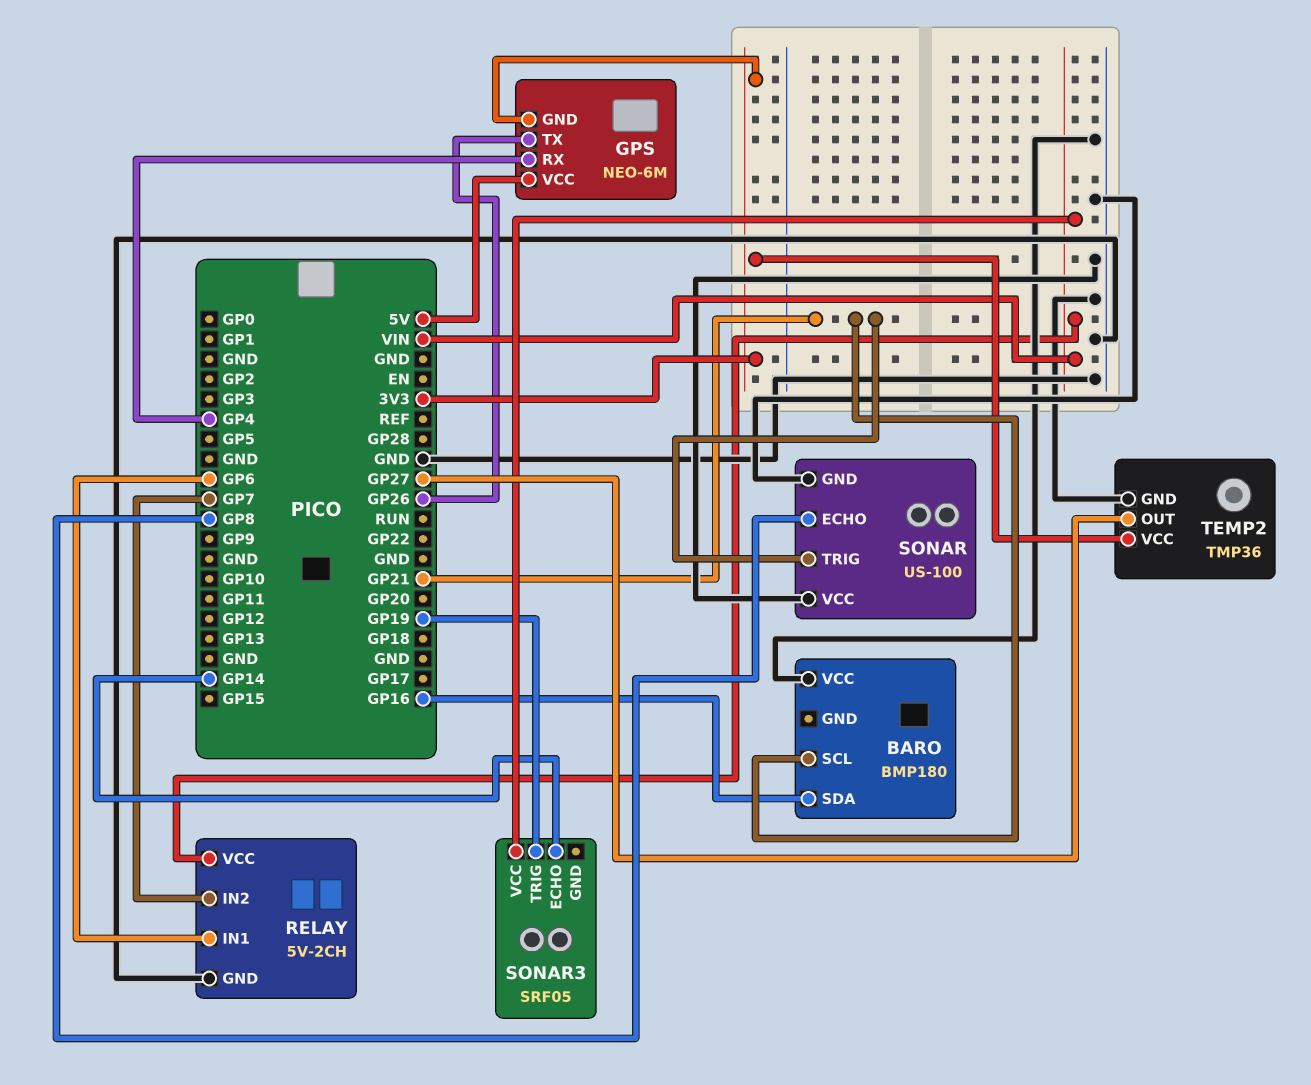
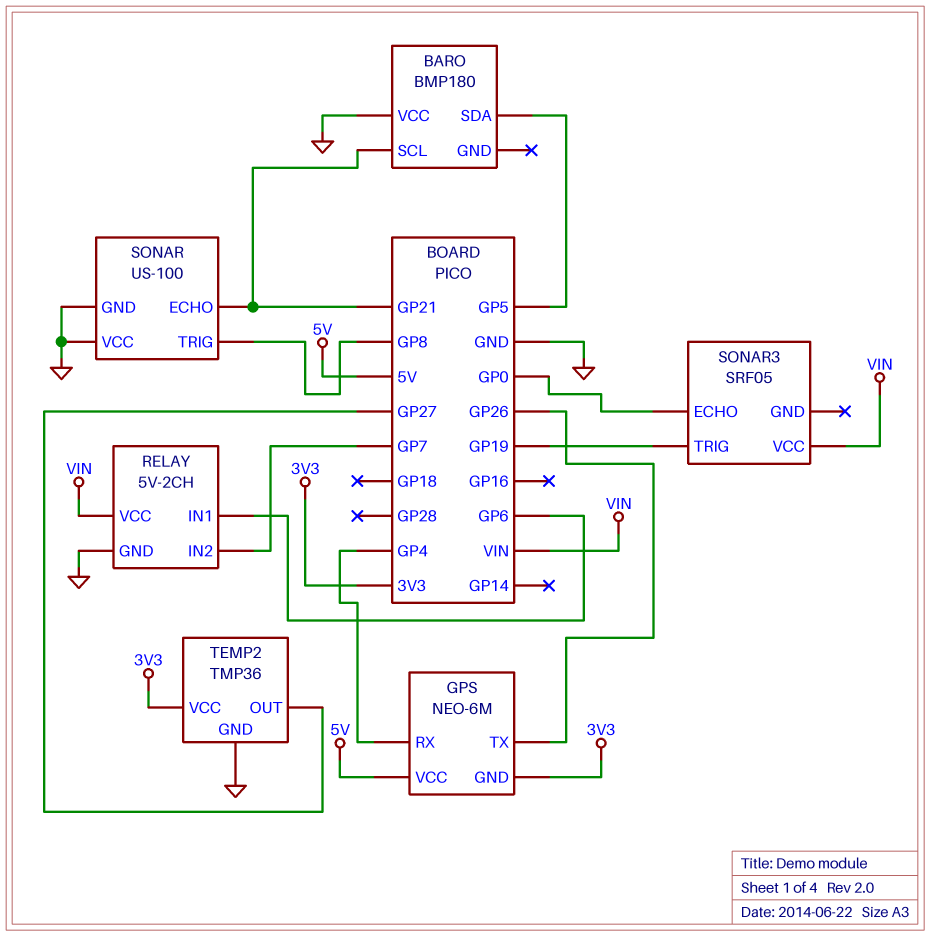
BARO pin SDA: GP16 -> GP5
SONAR pin ECHO: GP8 -> GP21
SONAR pin TRIG: GP21 -> GP8
SONAR3 pin ECHO: GP14 -> GP0

